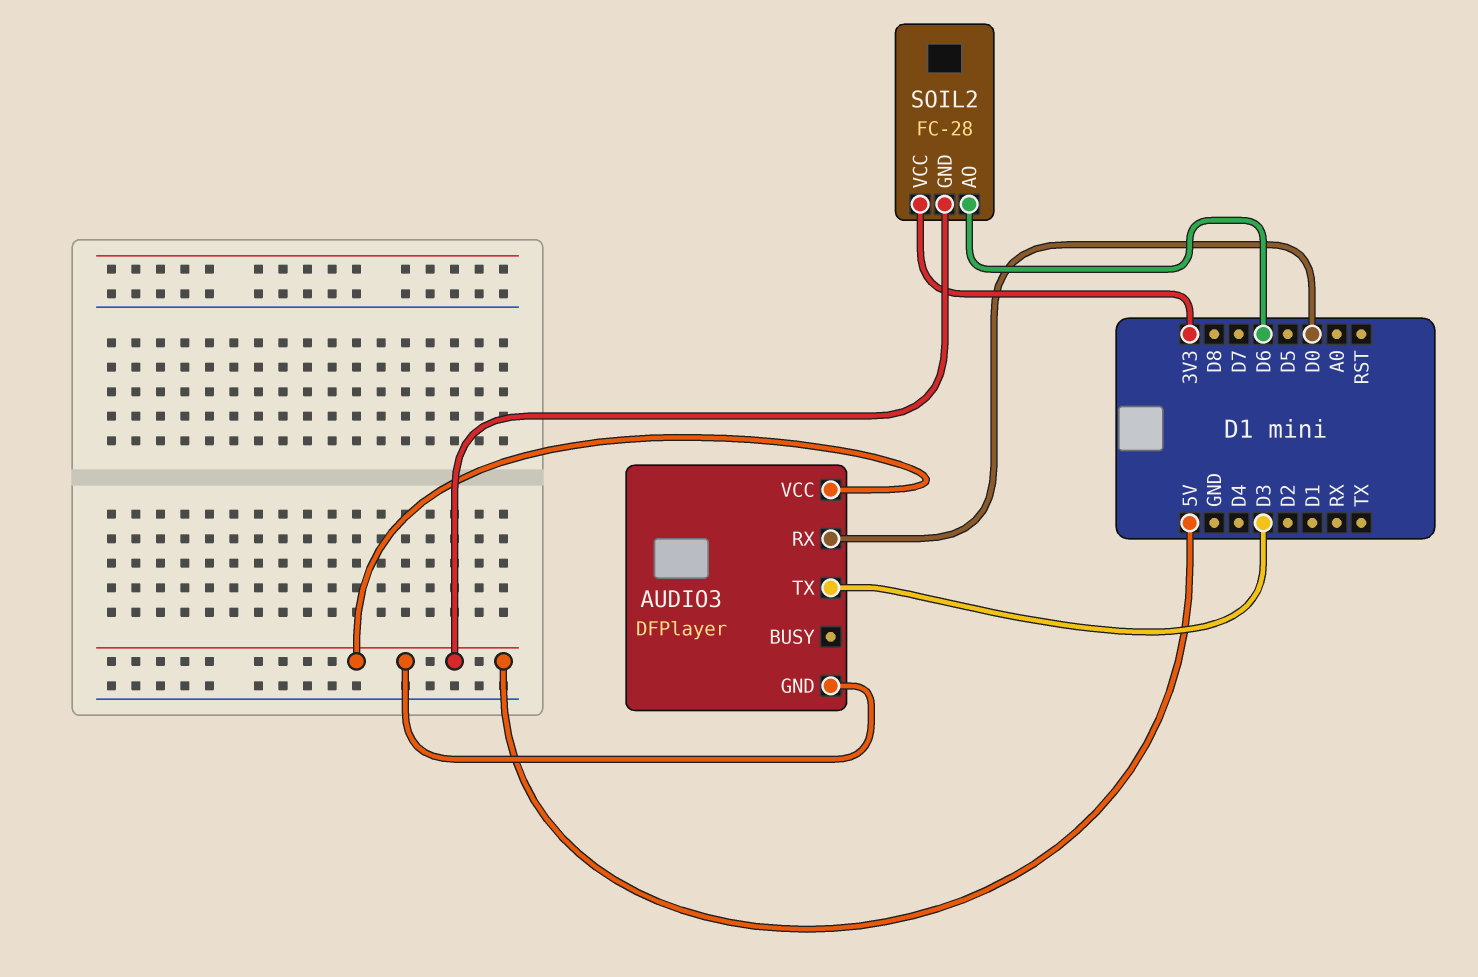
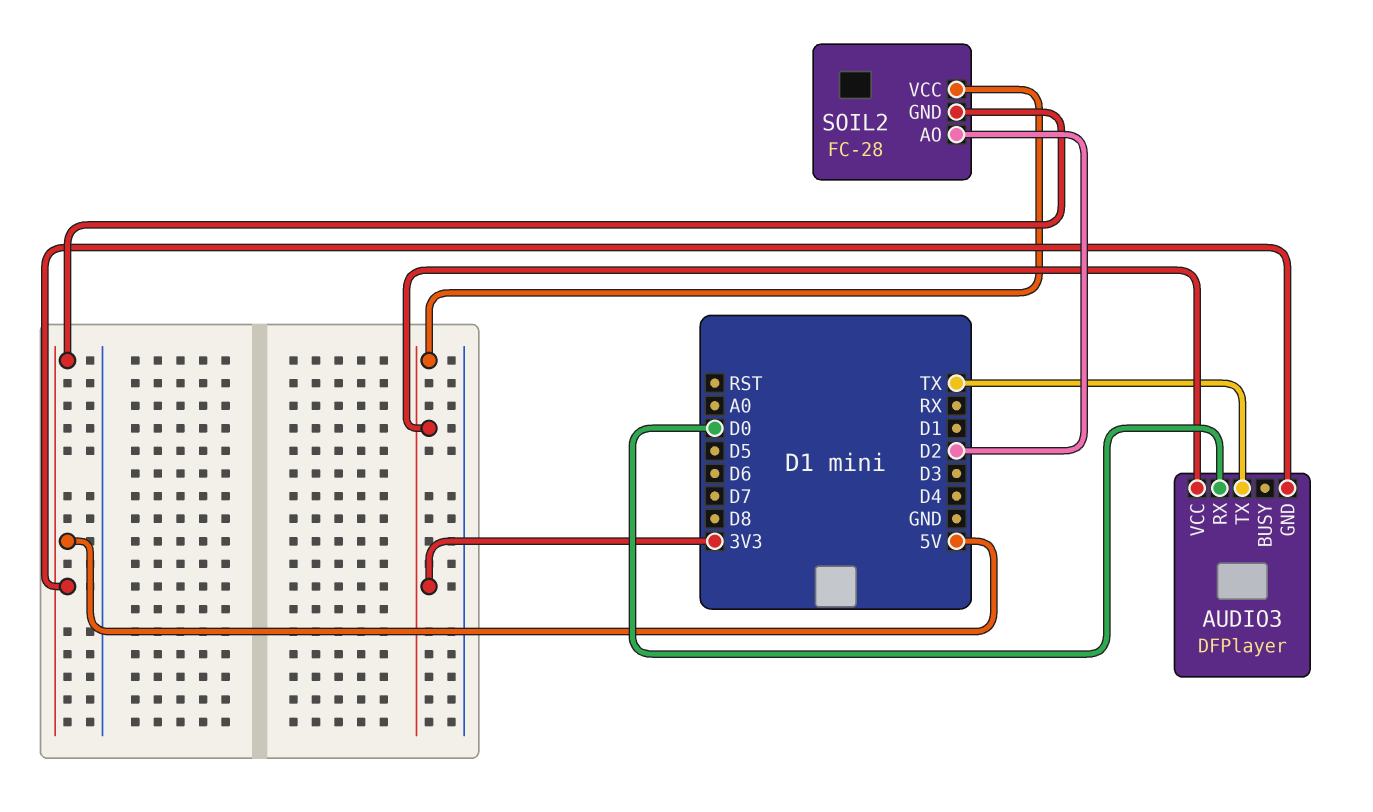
AUDIO3 pin TX: D3 -> TX
AUDIO3 pin VCC: 5V -> 3V3
SOIL2 pin AO: D6 -> D2

